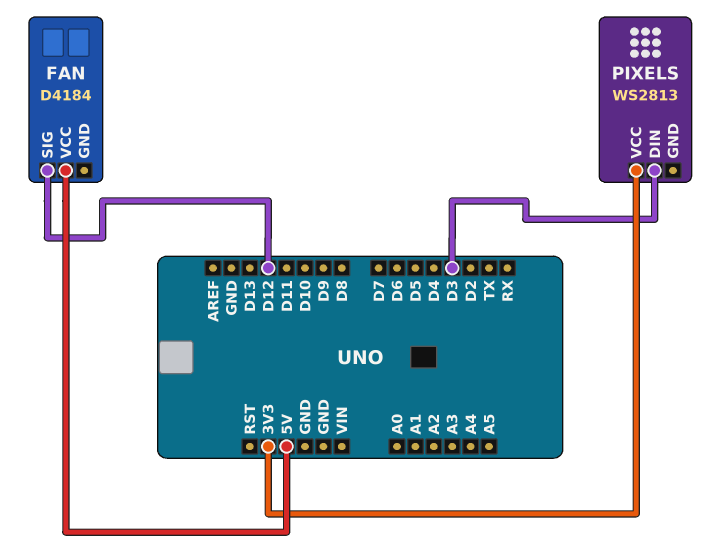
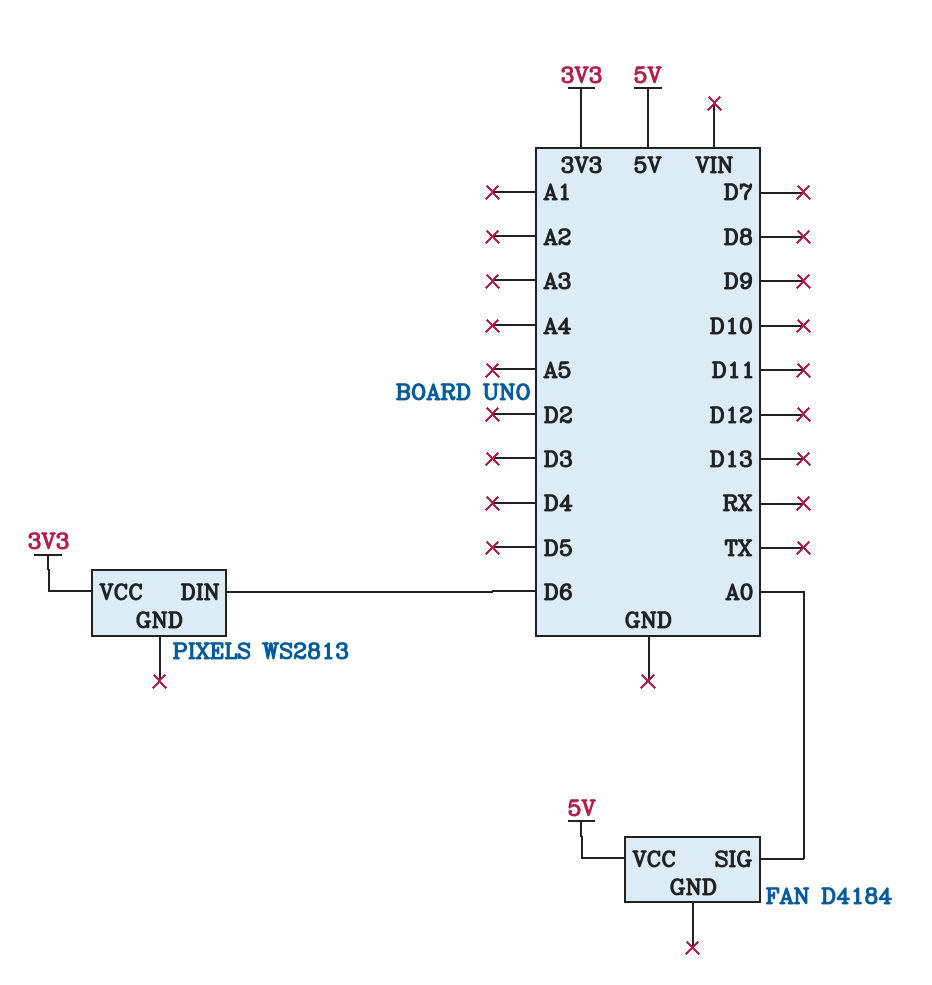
FAN pin SIG: D12 -> A0
PIXELS pin DIN: D3 -> D6

